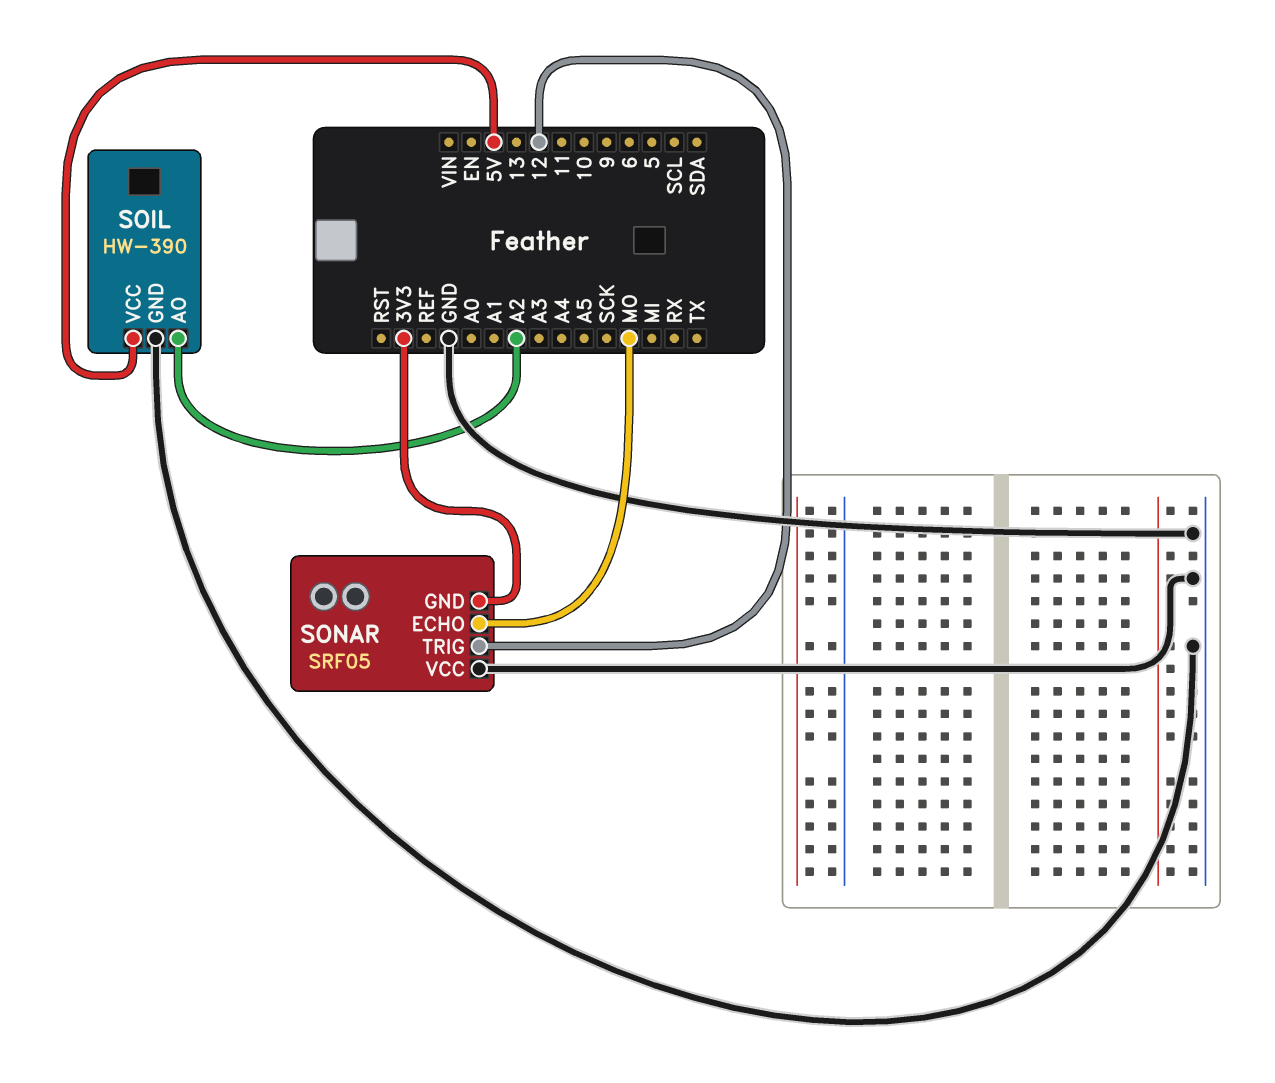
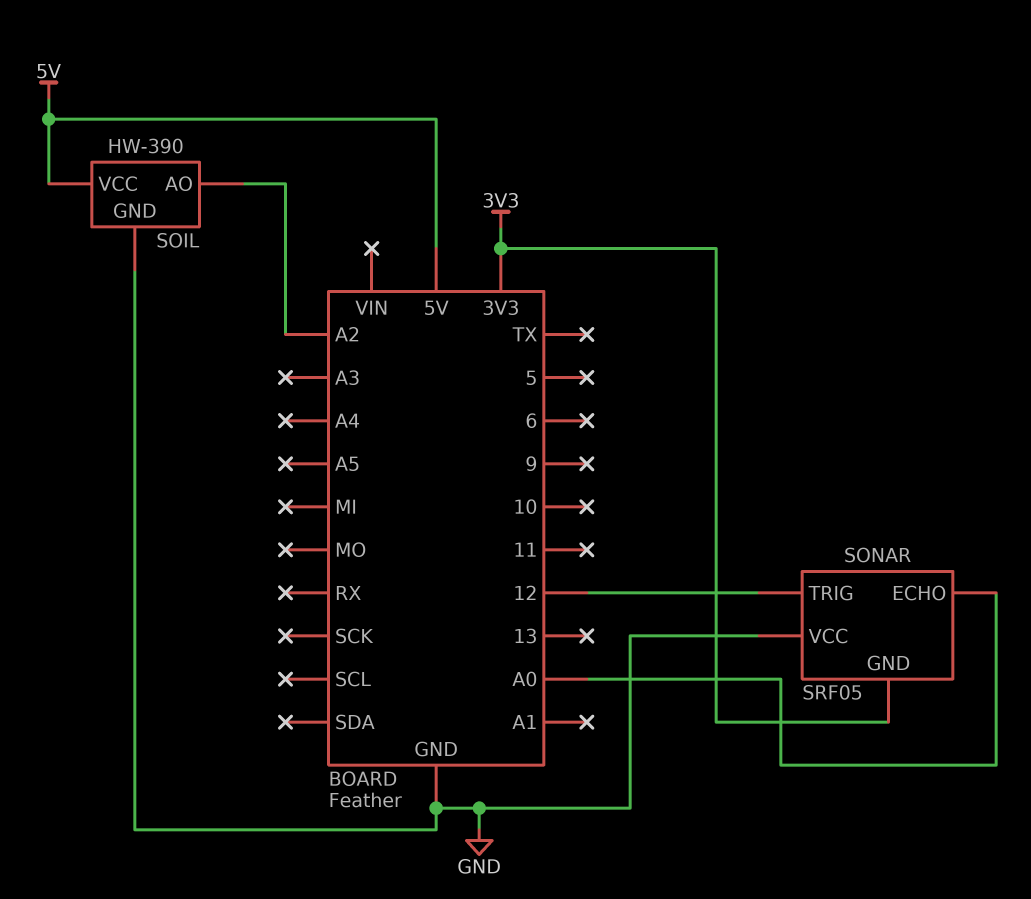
SONAR pin ECHO: MO -> A0

